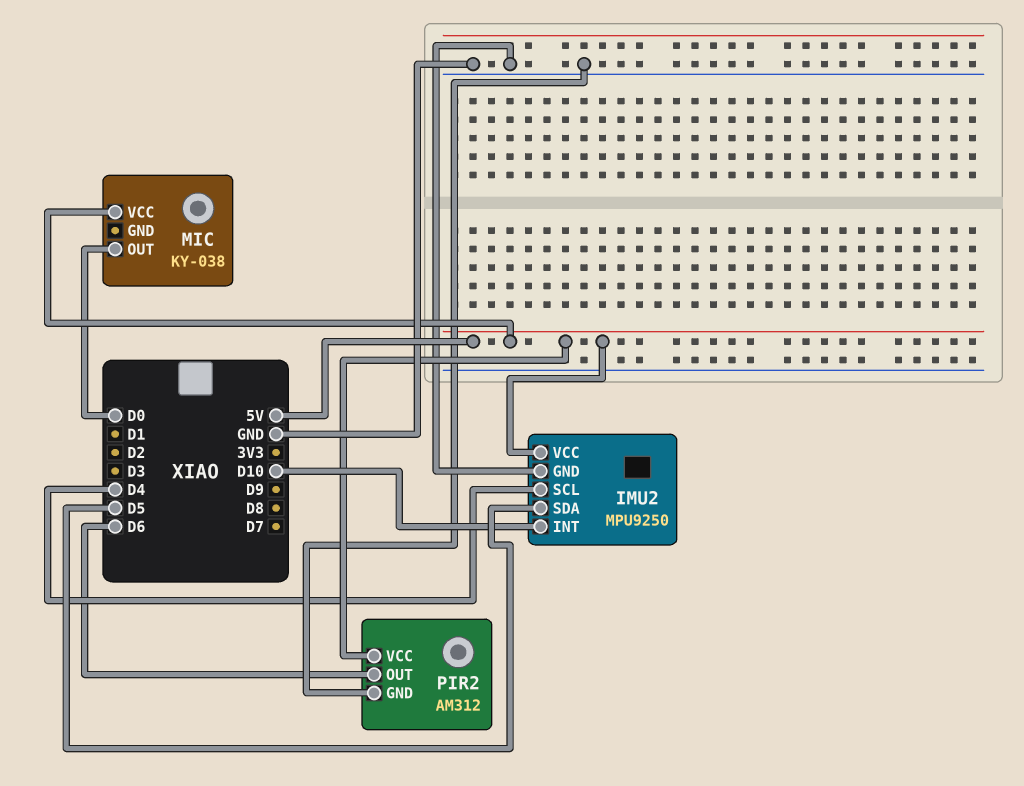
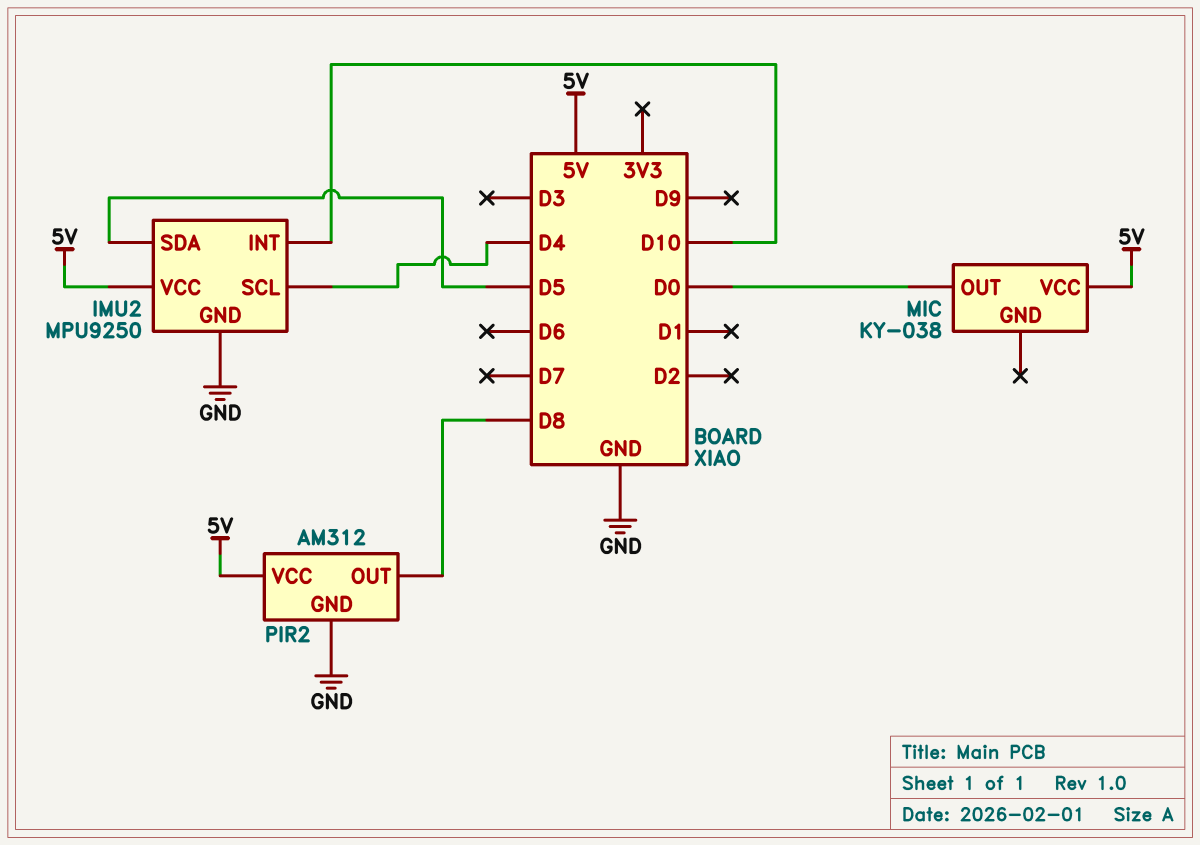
PIR2 pin OUT: D6 -> D8

